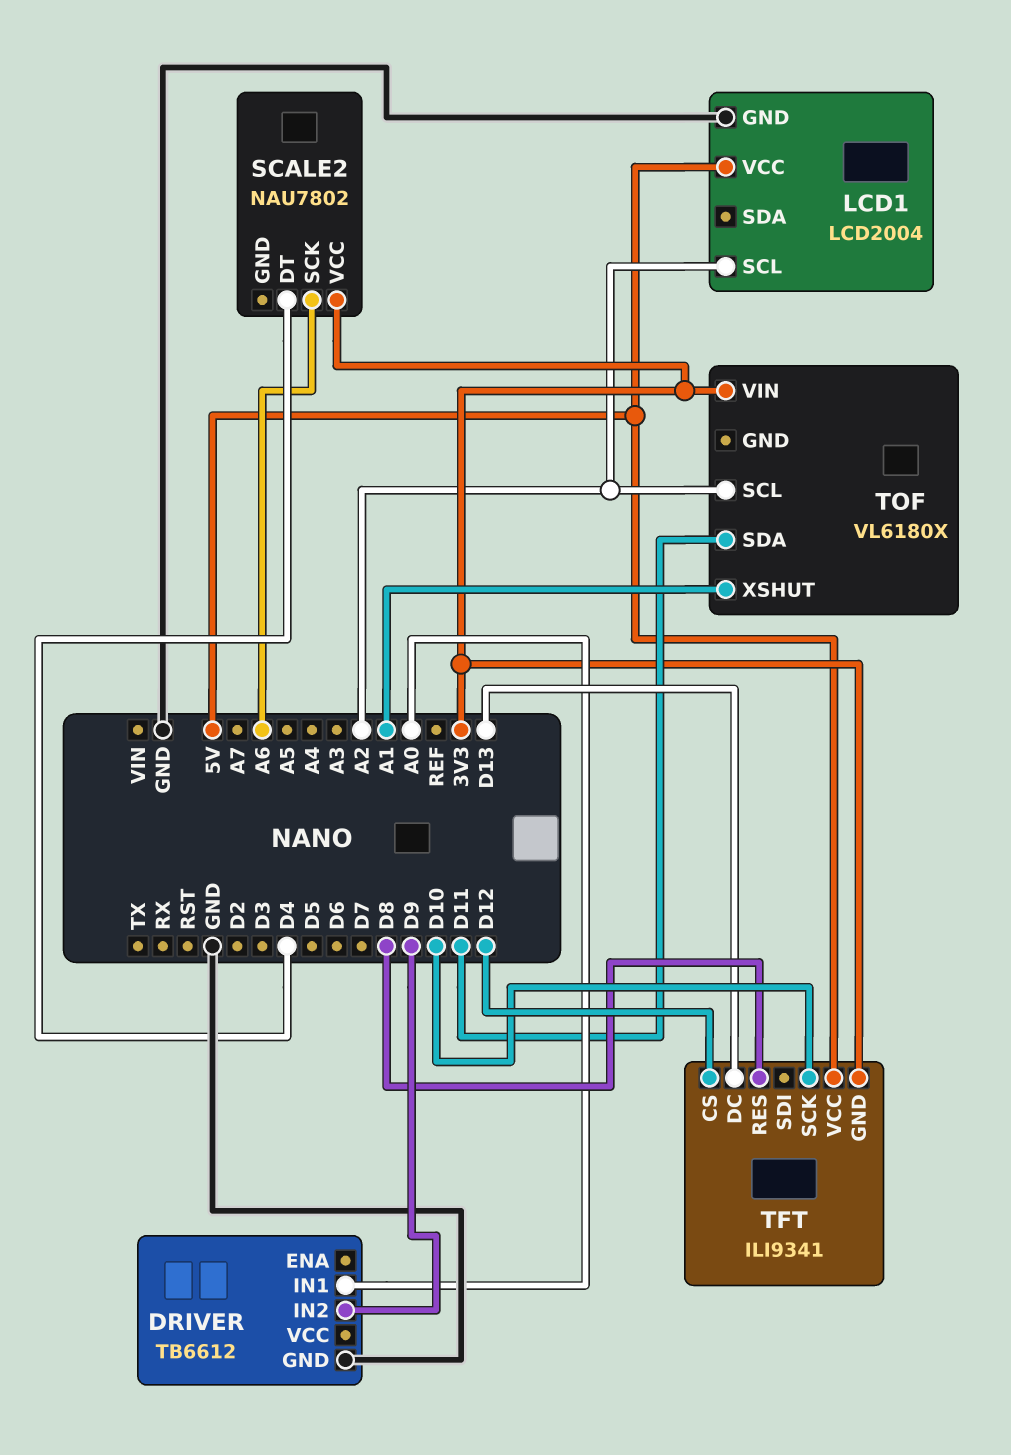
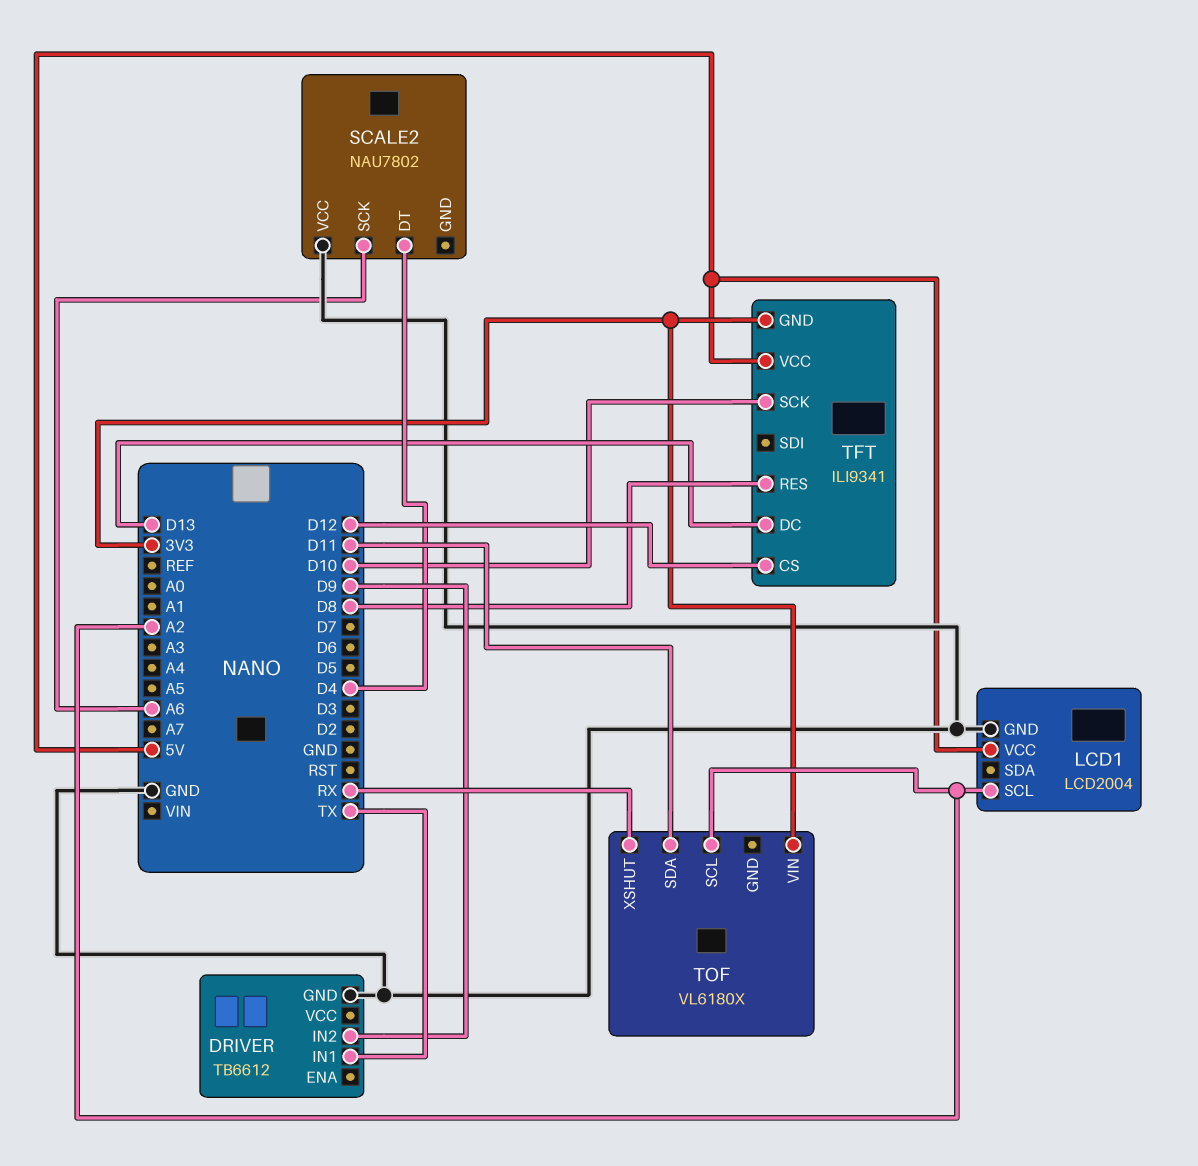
DRIVER pin IN1: A0 -> TX
SCALE2 pin VCC: 3V3 -> GND
TOF pin XSHUT: A1 -> RX

